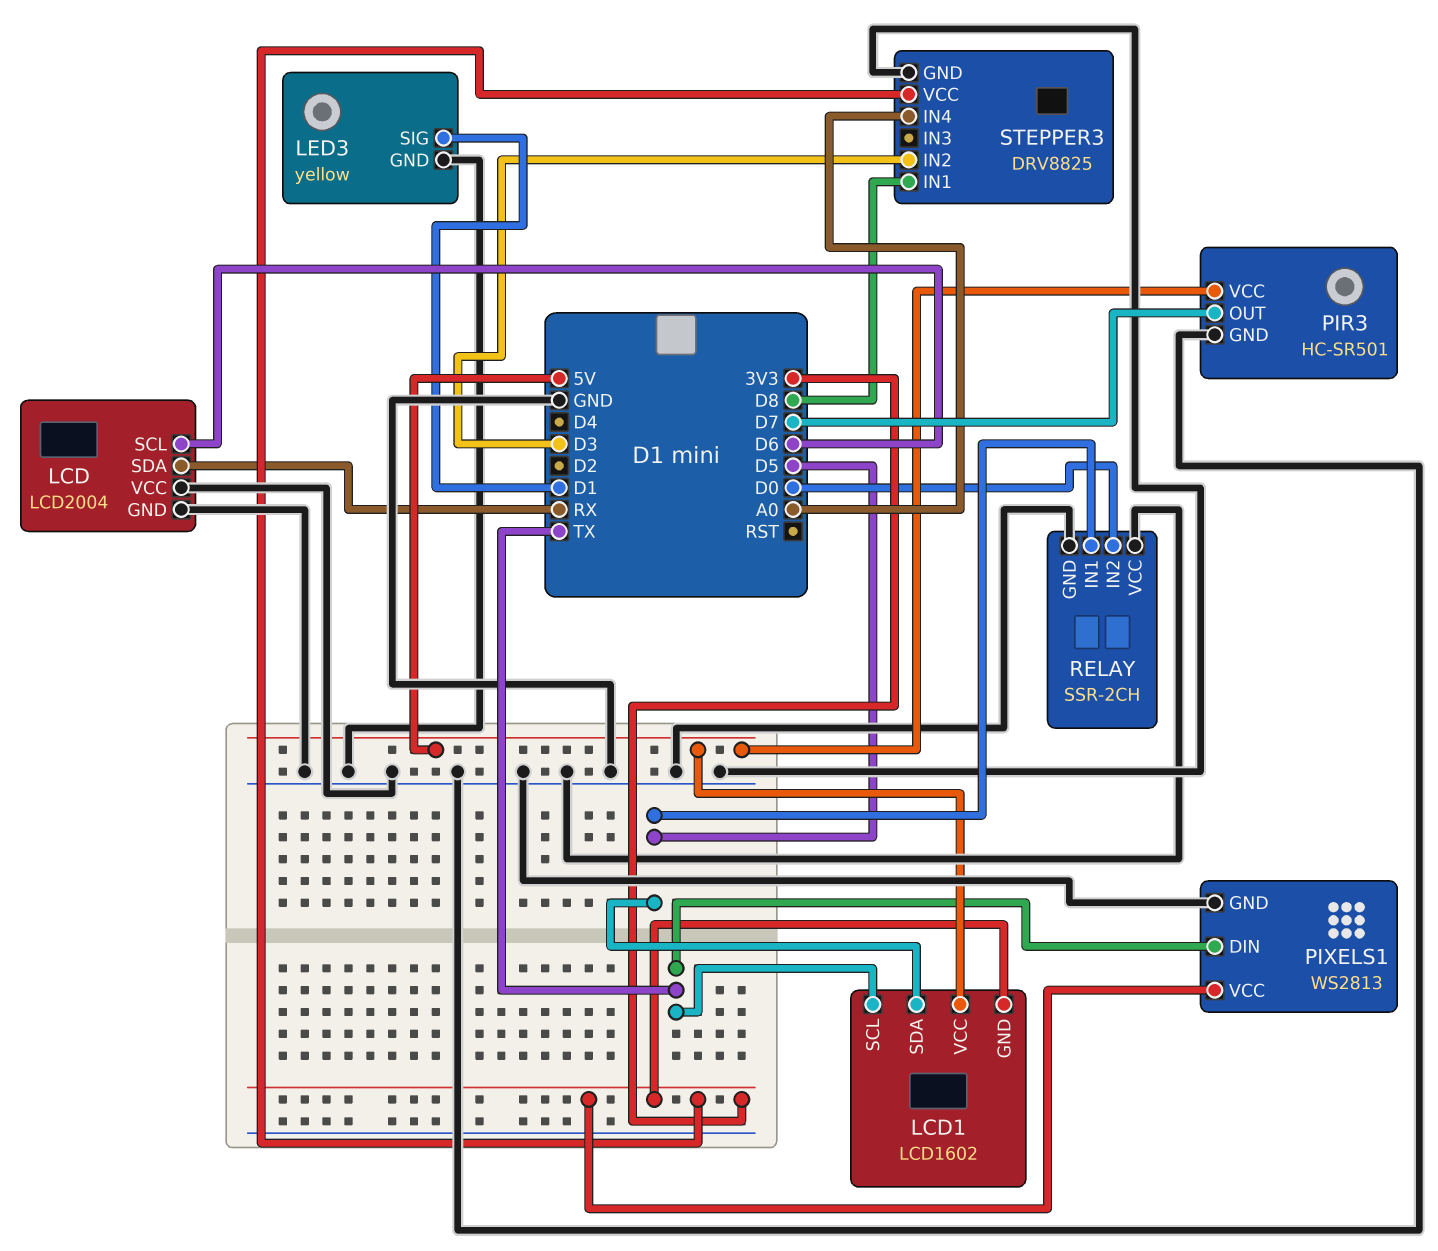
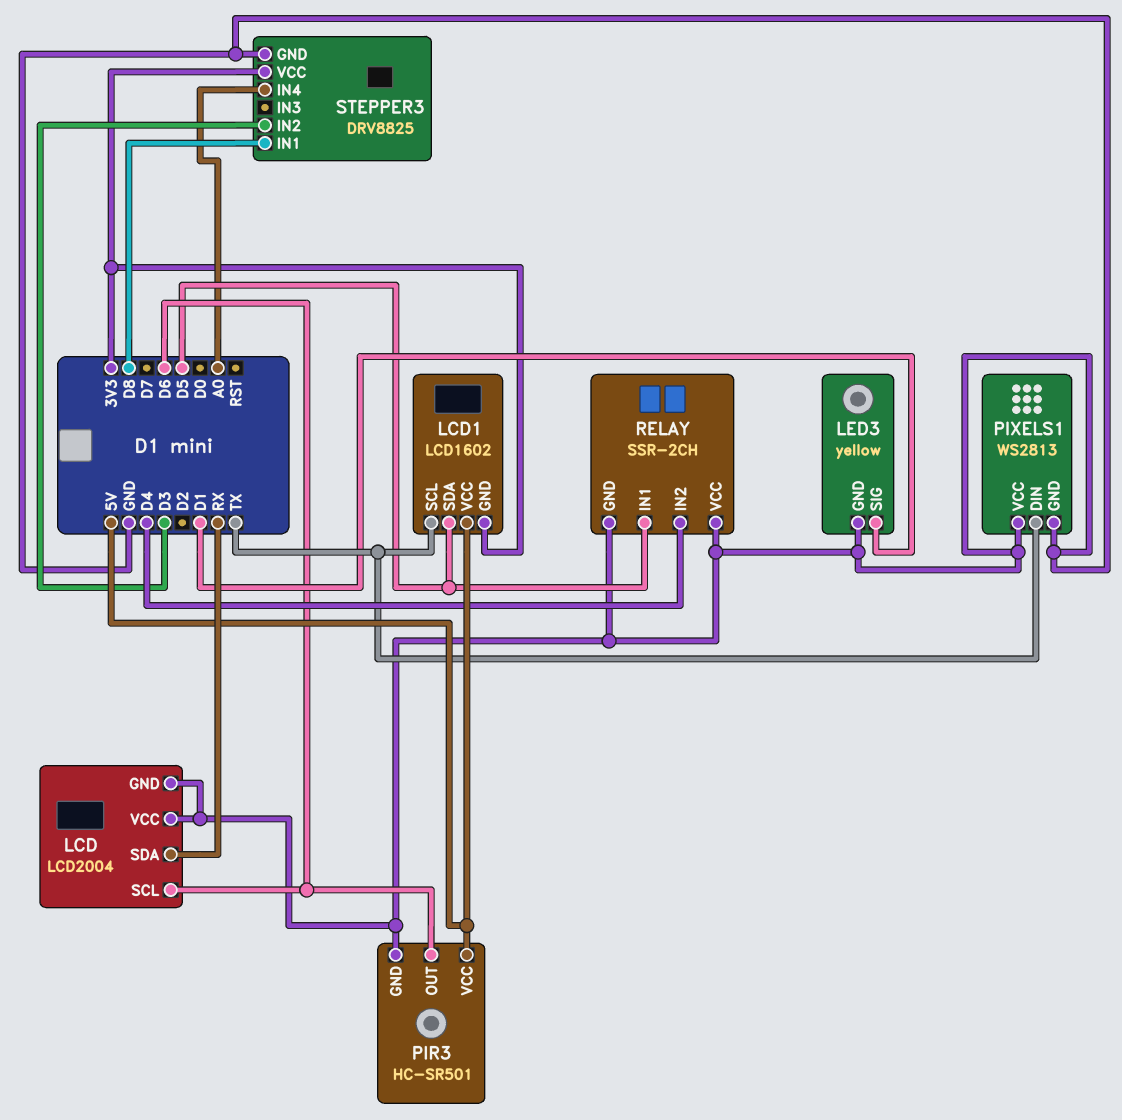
PIR3 pin OUT: D7 -> D6
PIXELS1 pin VCC: 3V3 -> GND
RELAY pin IN2: D0 -> D4

